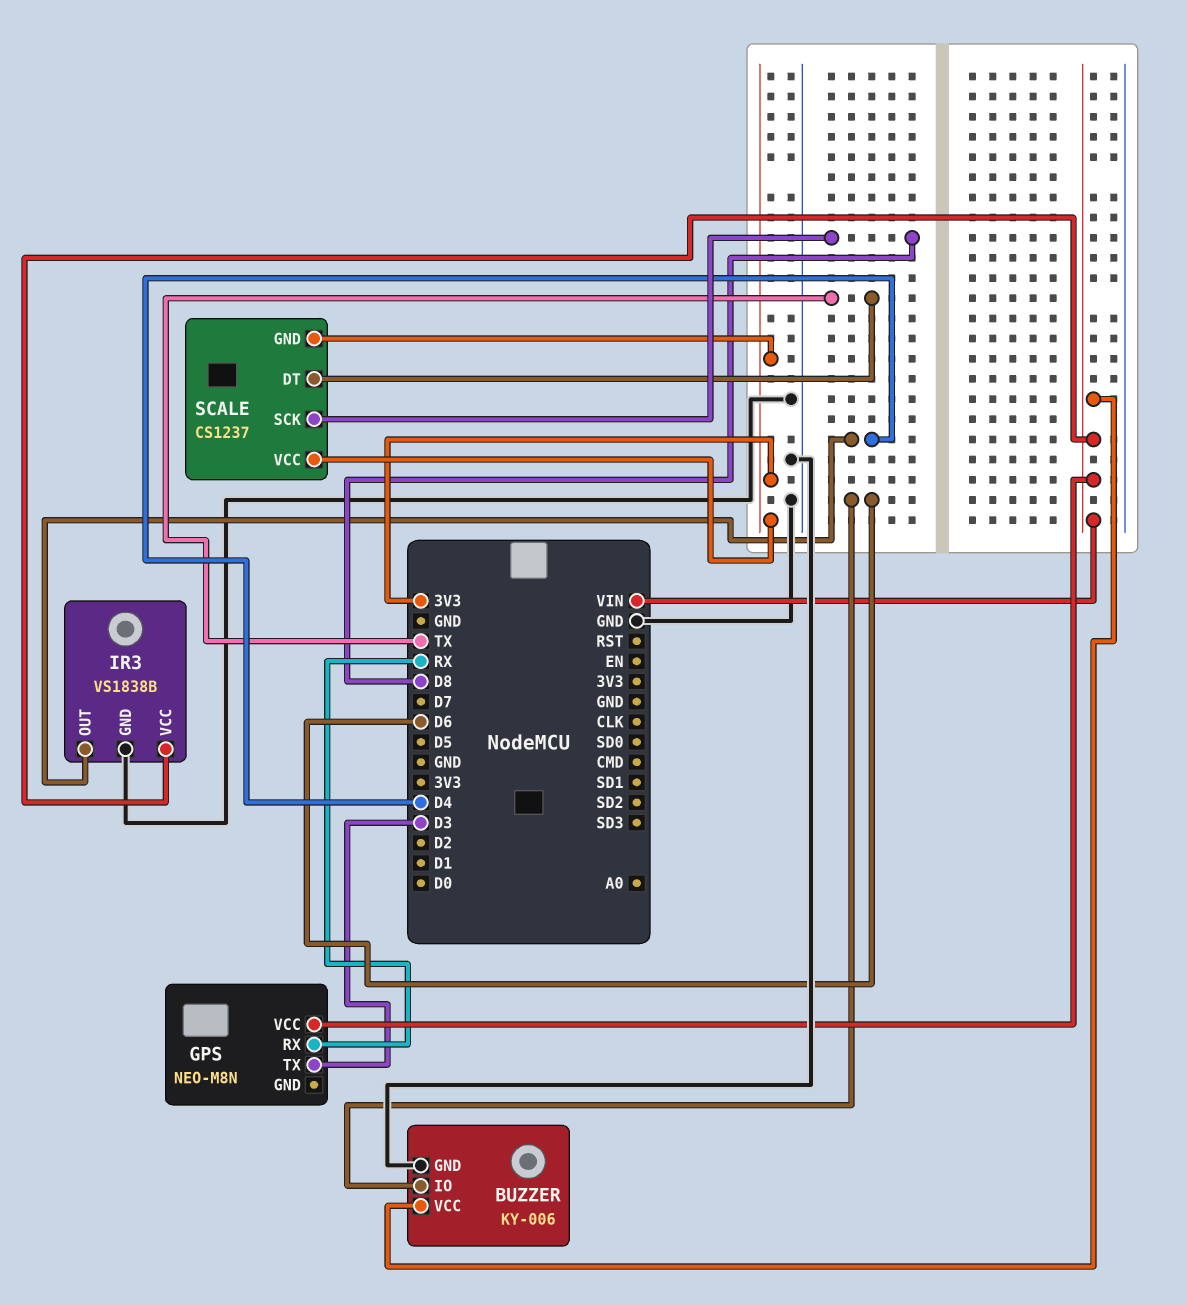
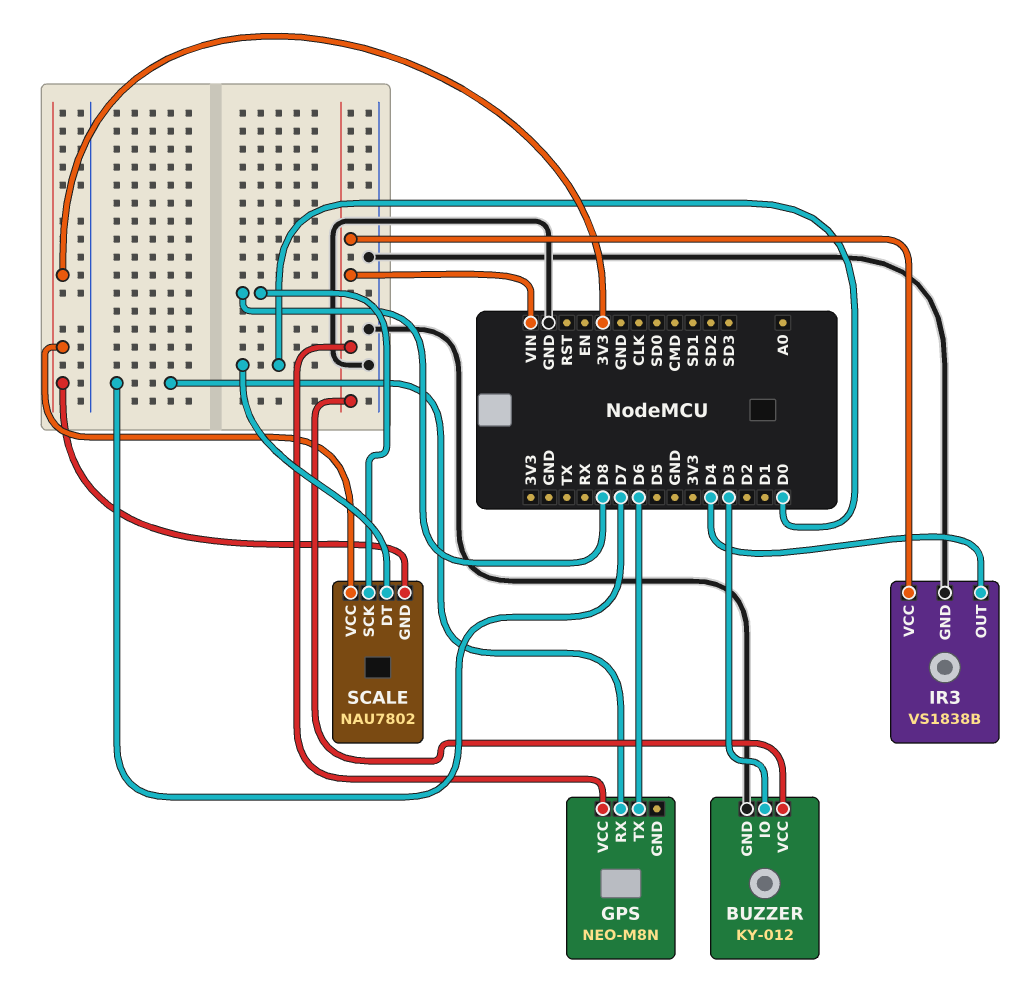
BUZZER: KY-006 -> KY-012
BUZZER pin IO: D6 -> D3
GPS pin RX: RX -> D7
GPS pin TX: D3 -> D6
SCALE: CS1237 -> NAU7802
SCALE pin DT: TX -> D0

